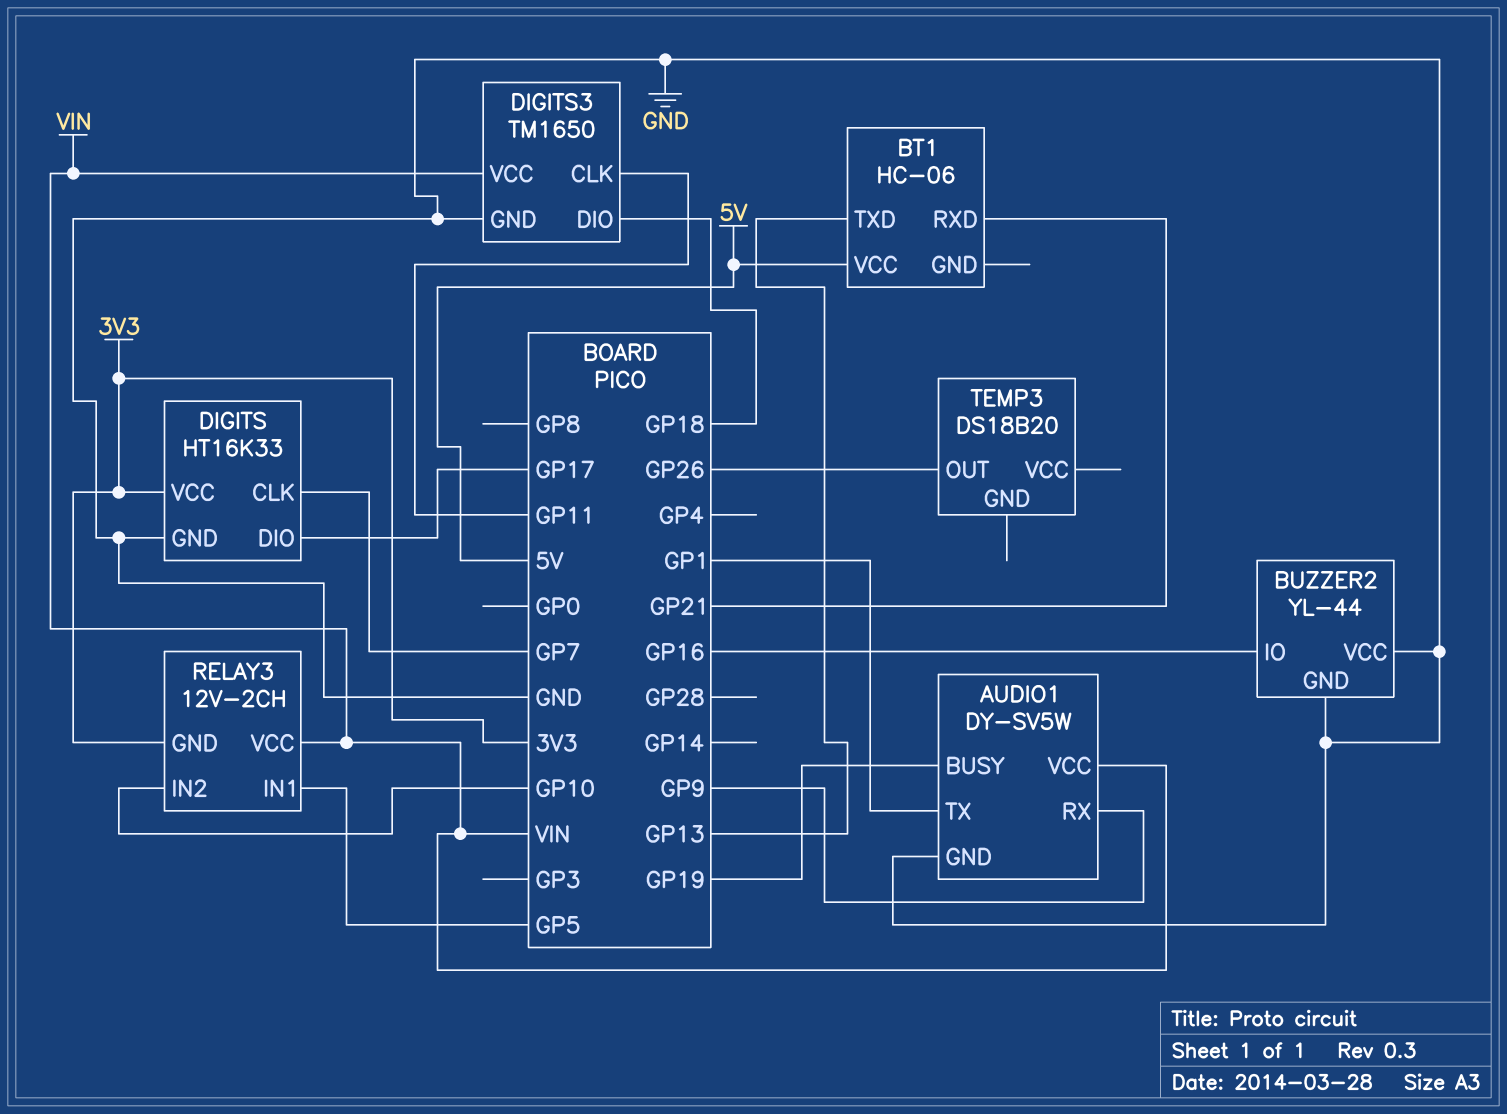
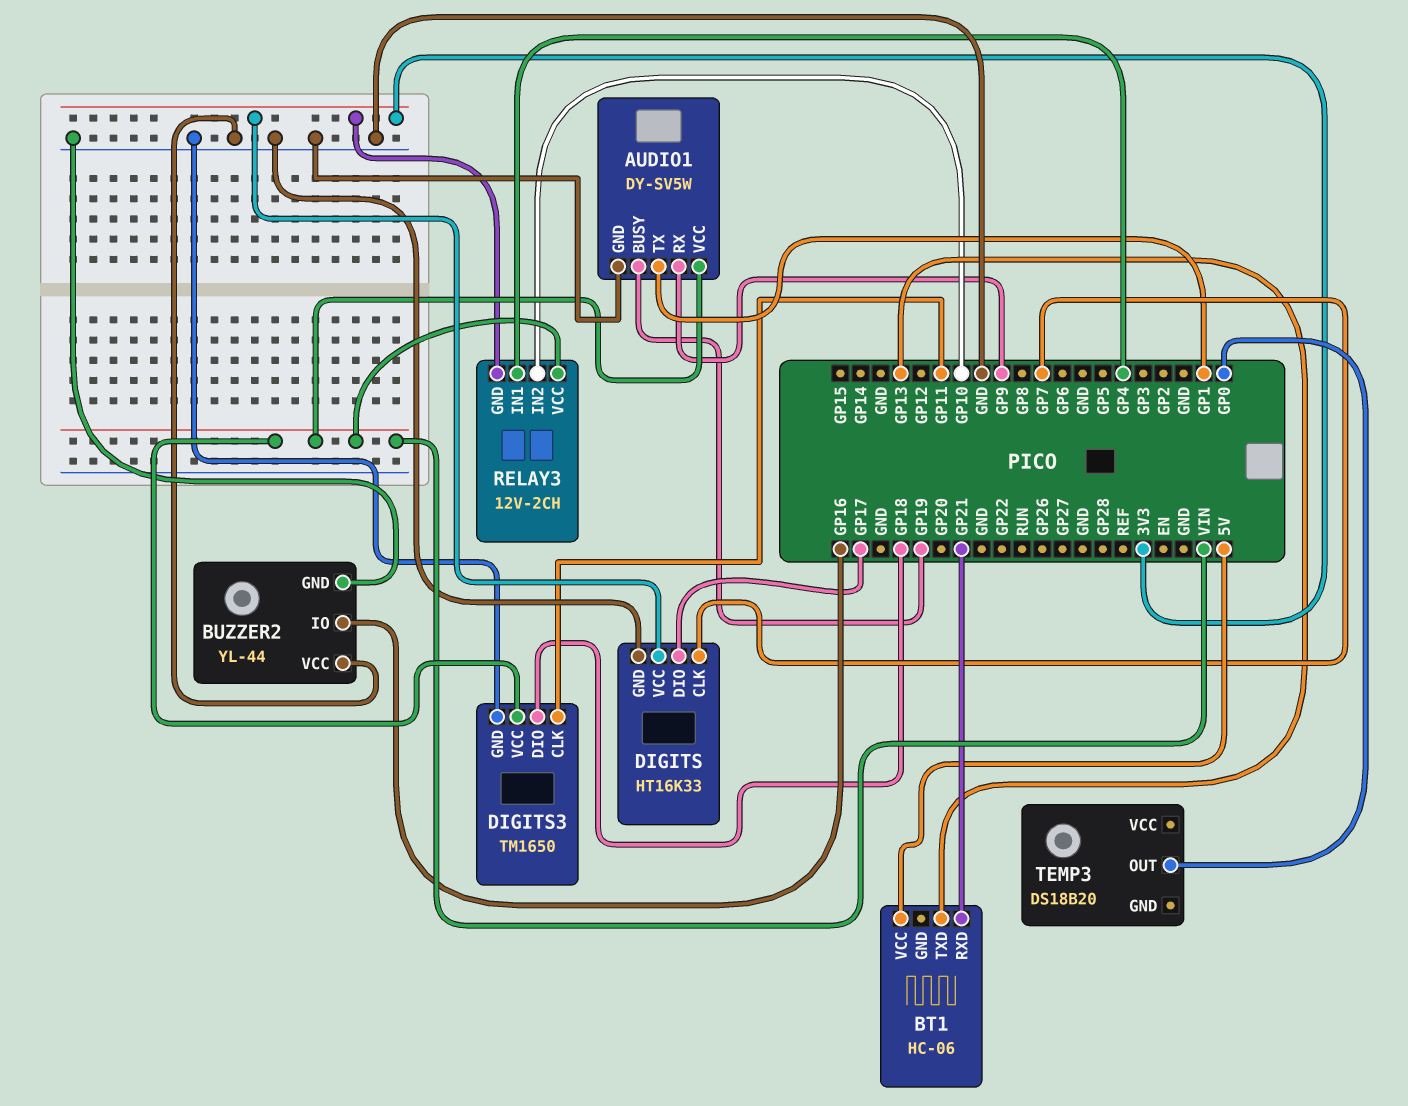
RELAY3 pin IN1: GP5 -> GP4
TEMP3 pin OUT: GP26 -> GP0

